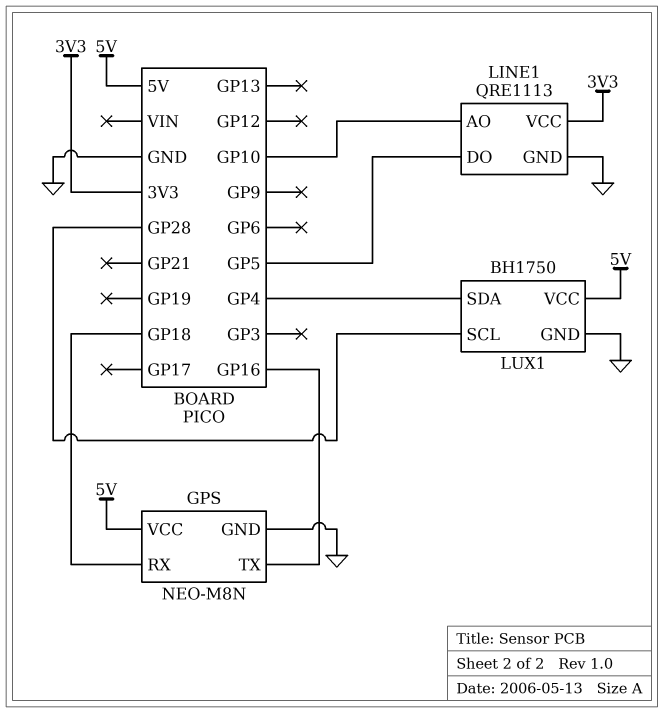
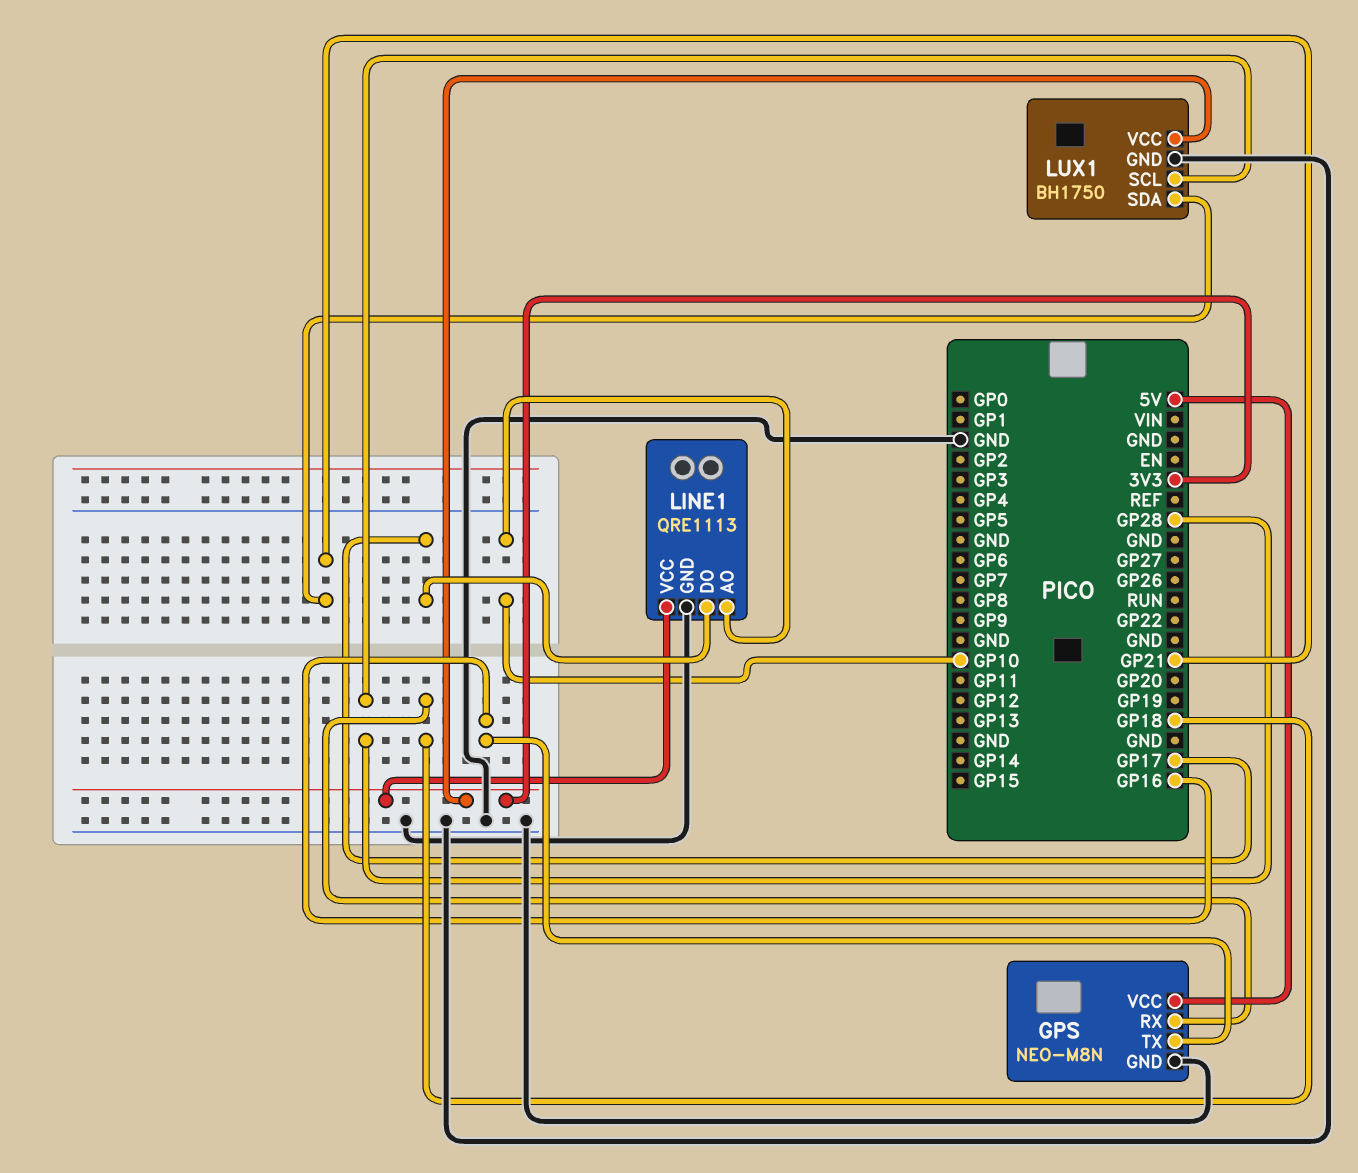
LINE1 pin DO: GP5 -> GP17
LUX1 pin SDA: GP4 -> GP21
LUX1 pin VCC: 5V -> 3V3

